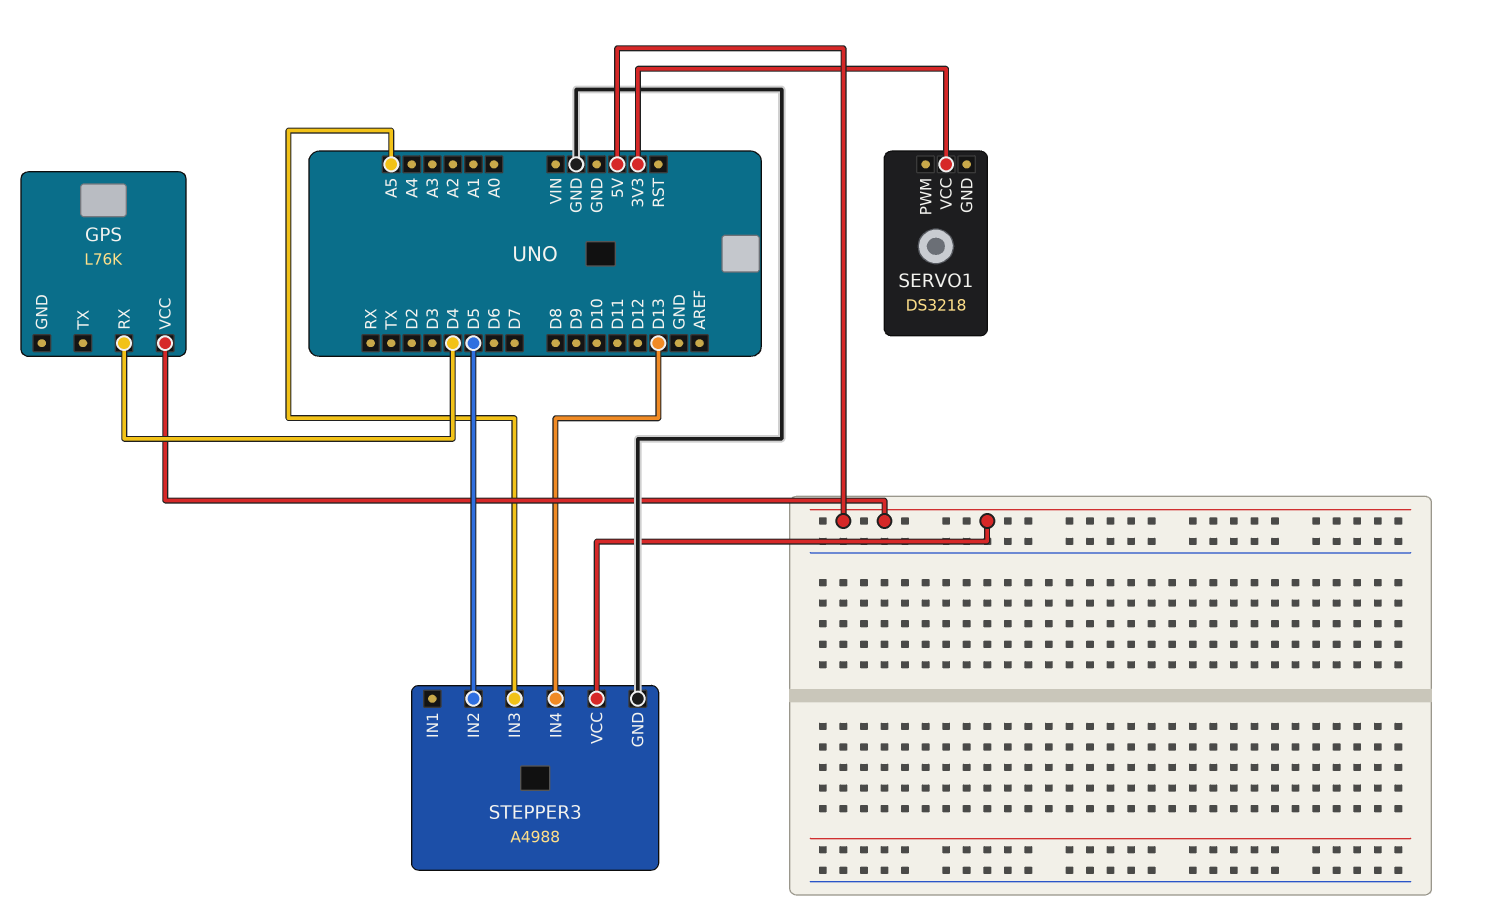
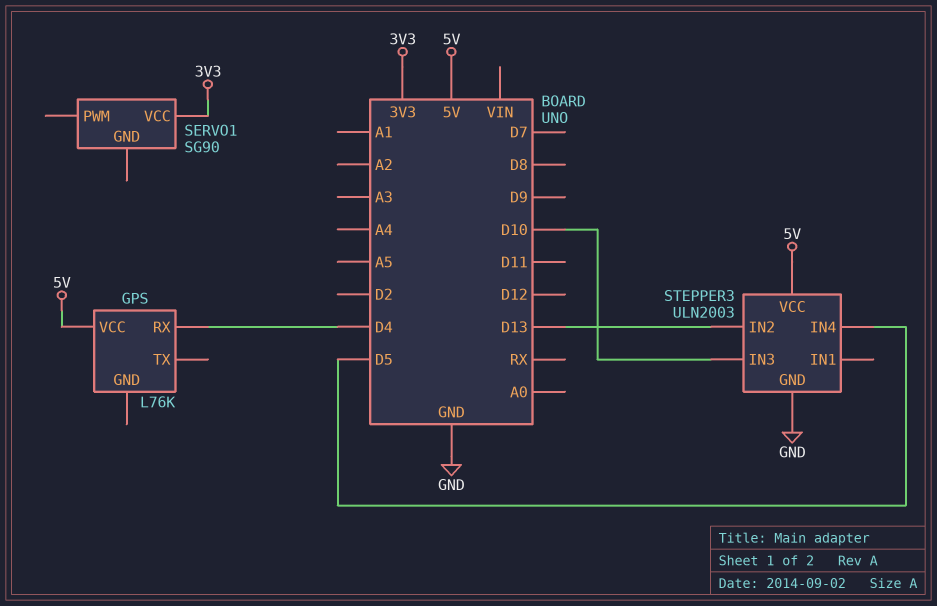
SERVO1: DS3218 -> SG90
STEPPER3: A4988 -> ULN2003
STEPPER3 pin IN2: D5 -> D13
STEPPER3 pin IN3: A5 -> D10
STEPPER3 pin IN4: D13 -> D5

